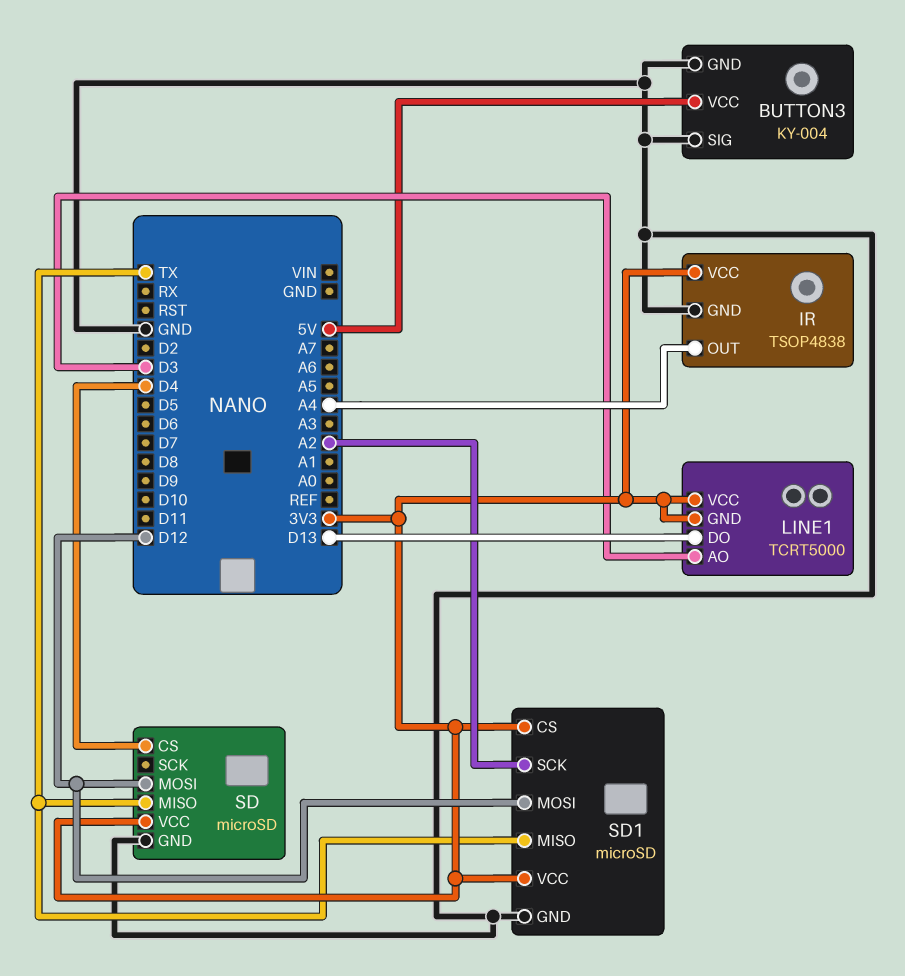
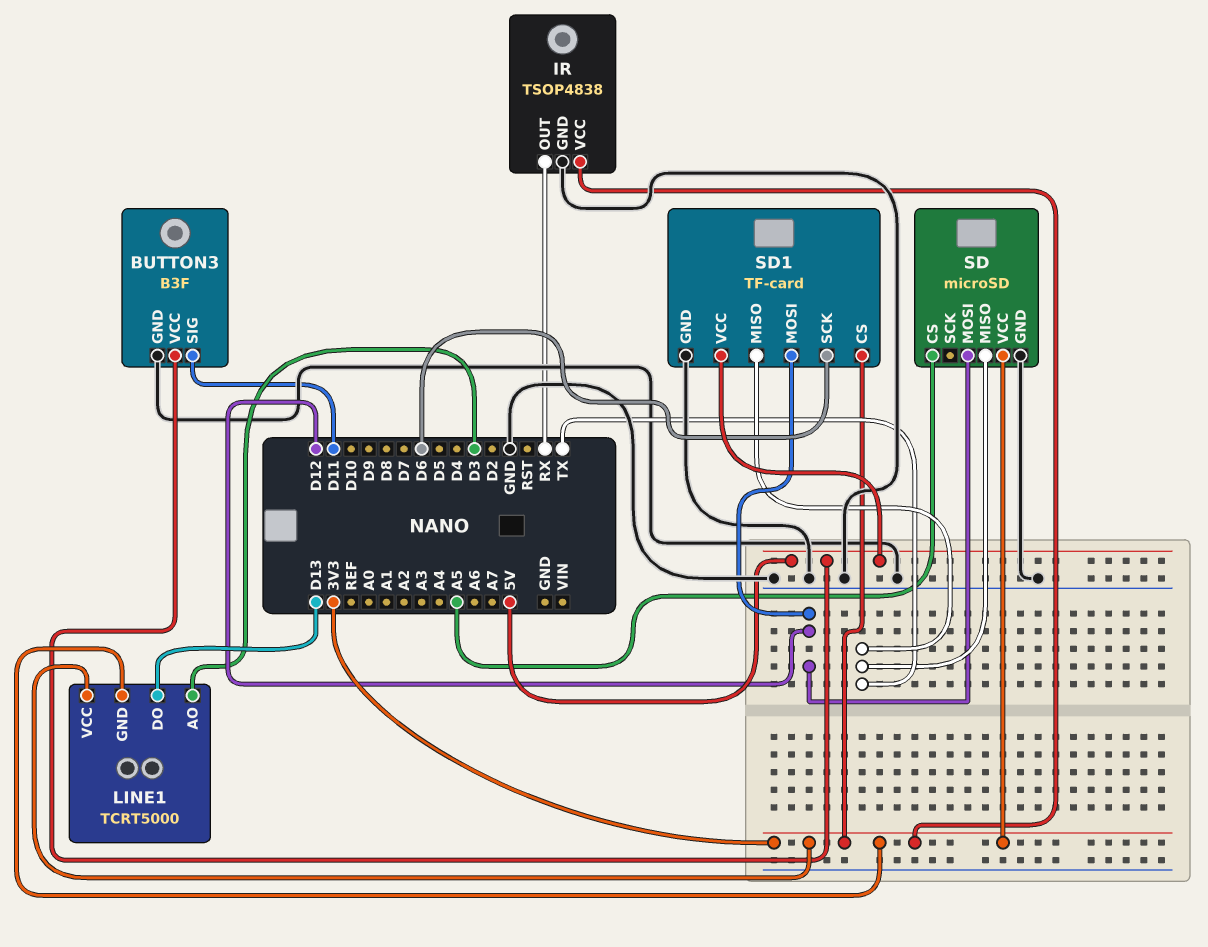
BUTTON3: KY-004 -> B3F
BUTTON3 pin SIG: GND -> D11
IR pin OUT: A4 -> RX
SD pin CS: D4 -> A5
SD1: microSD -> TF-card
SD1 pin SCK: A2 -> D6
SD1 pin VCC: 3V3 -> 5V

